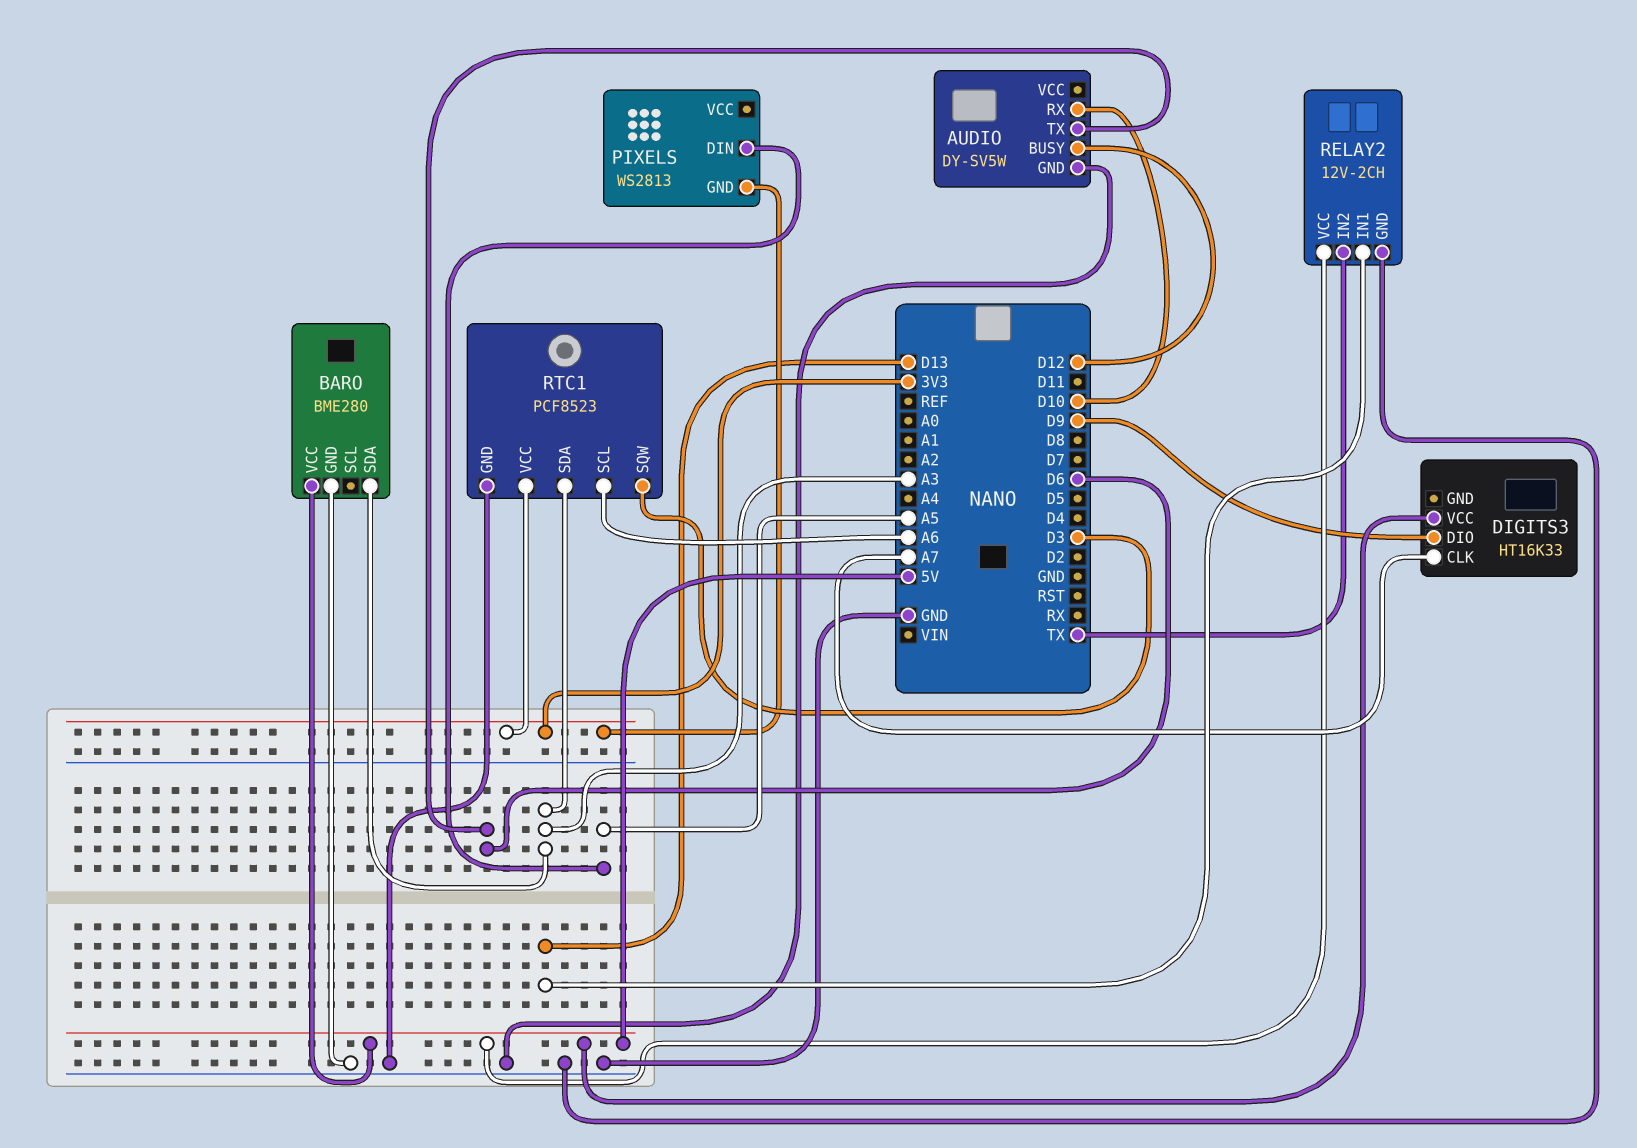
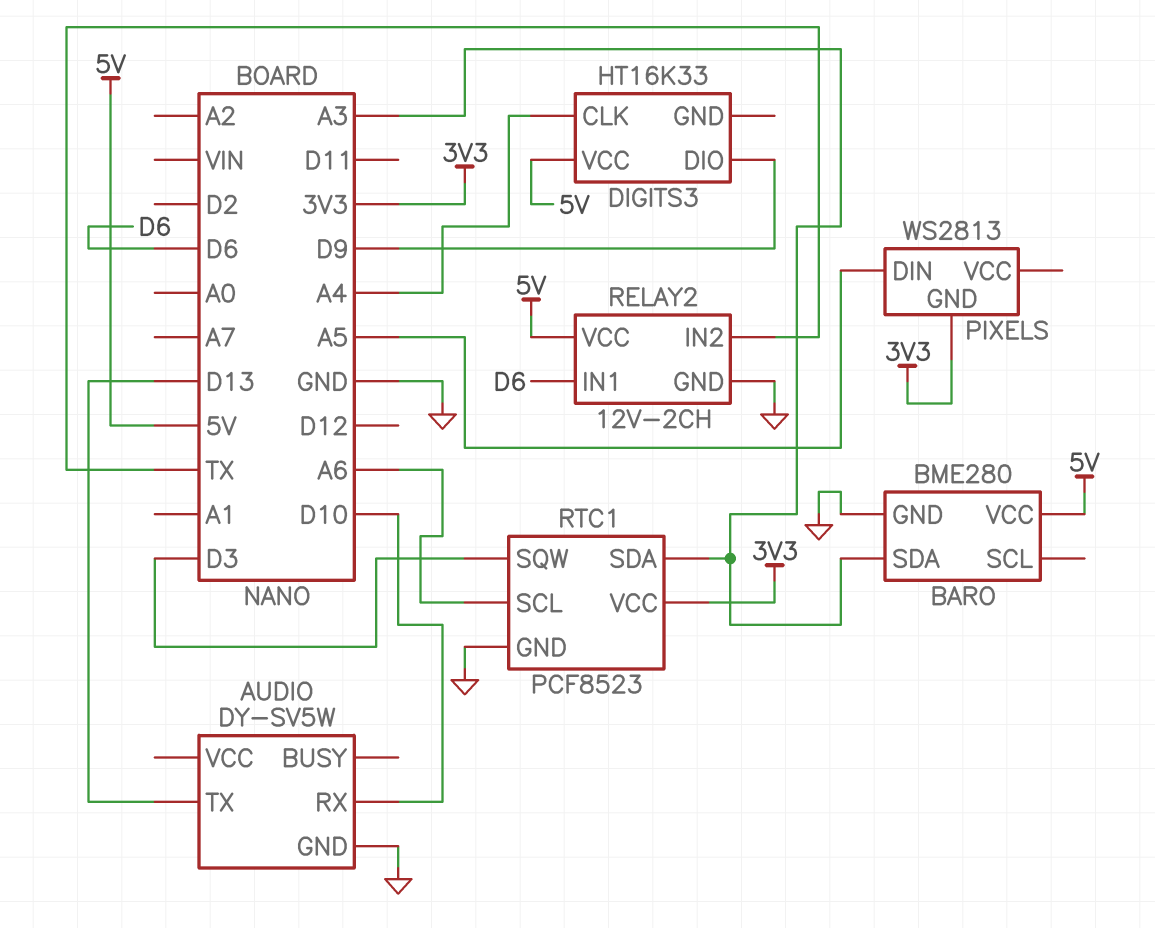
AUDIO pin BUSY: D12 -> none
AUDIO pin TX: D6 -> D13
DIGITS3 pin CLK: A7 -> A4
RELAY2 pin IN1: D13 -> D6

